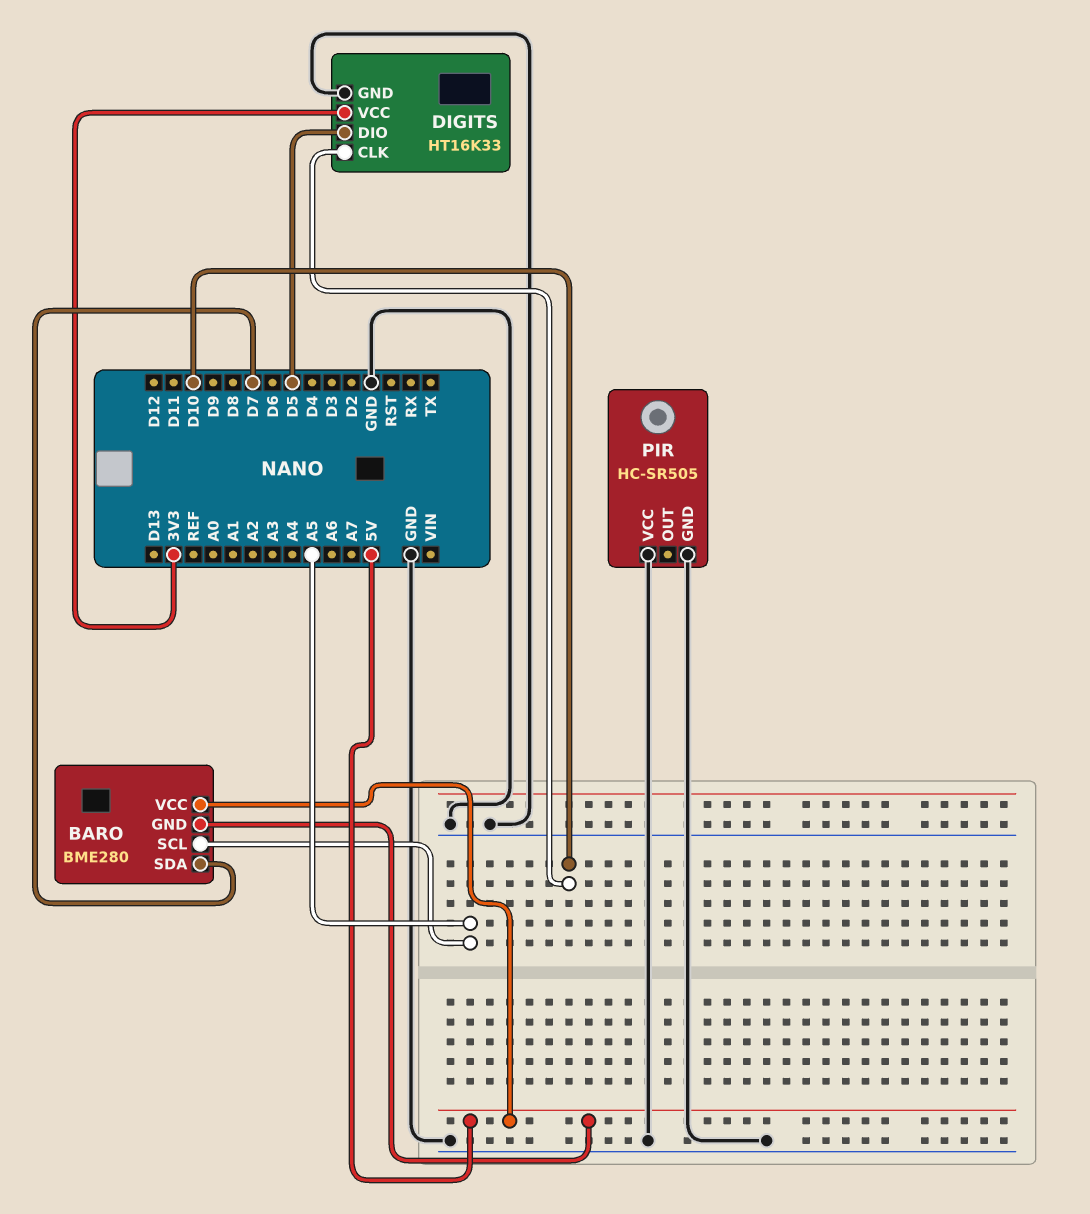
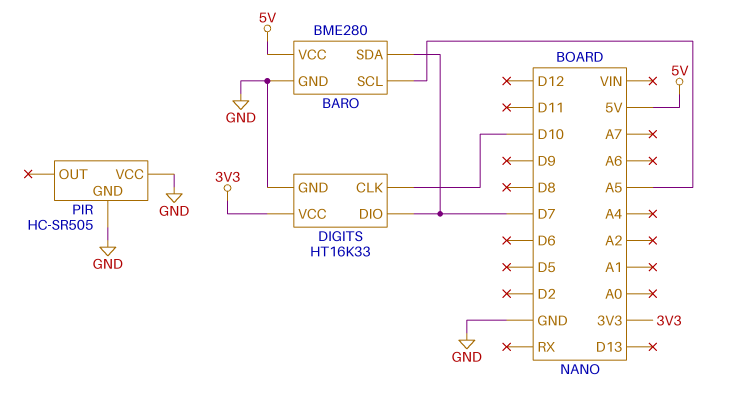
BARO pin GND: 5V -> GND
DIGITS pin DIO: D5 -> D7

